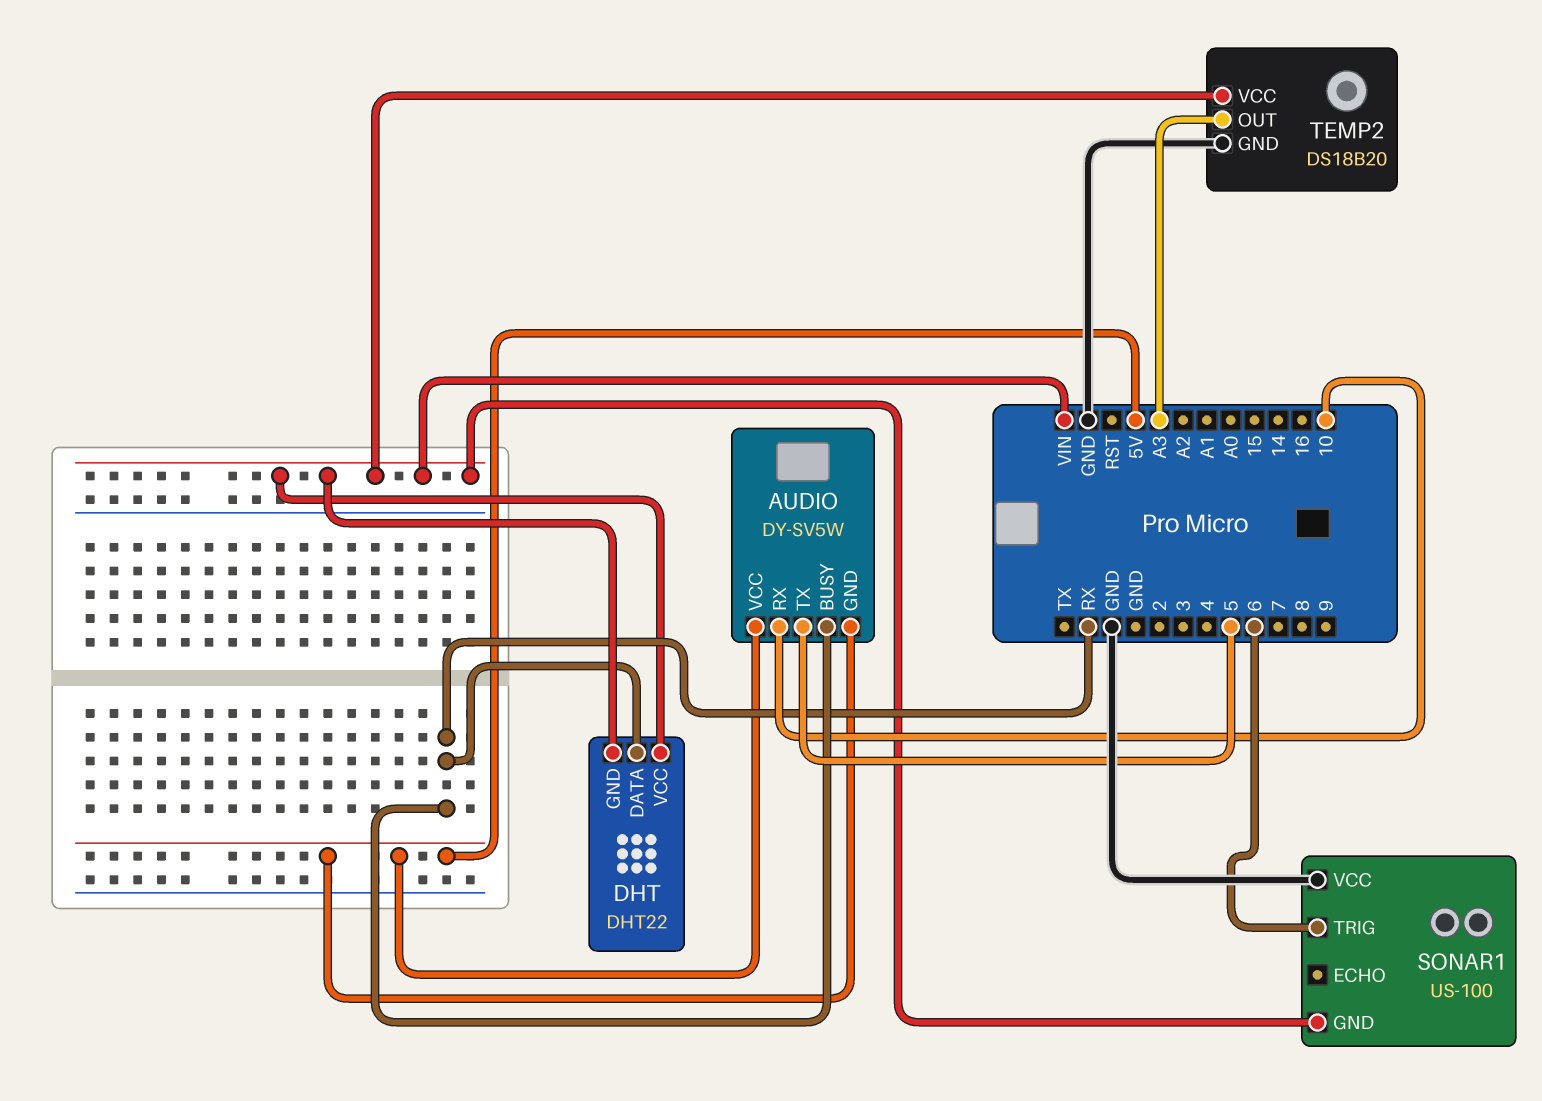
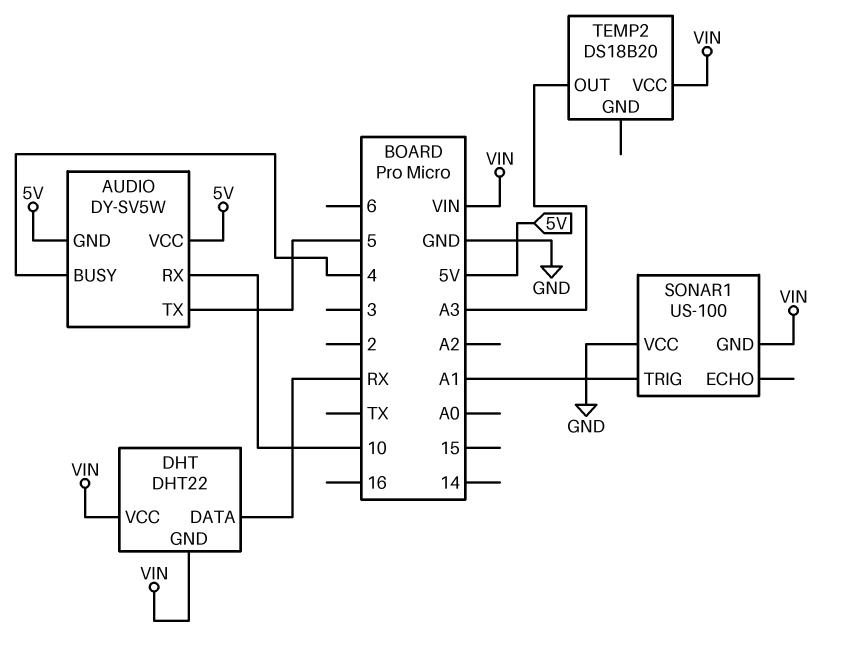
AUDIO pin BUSY: RX -> 4
SONAR1 pin TRIG: 6 -> A1
TEMP2 pin GND: GND -> none

